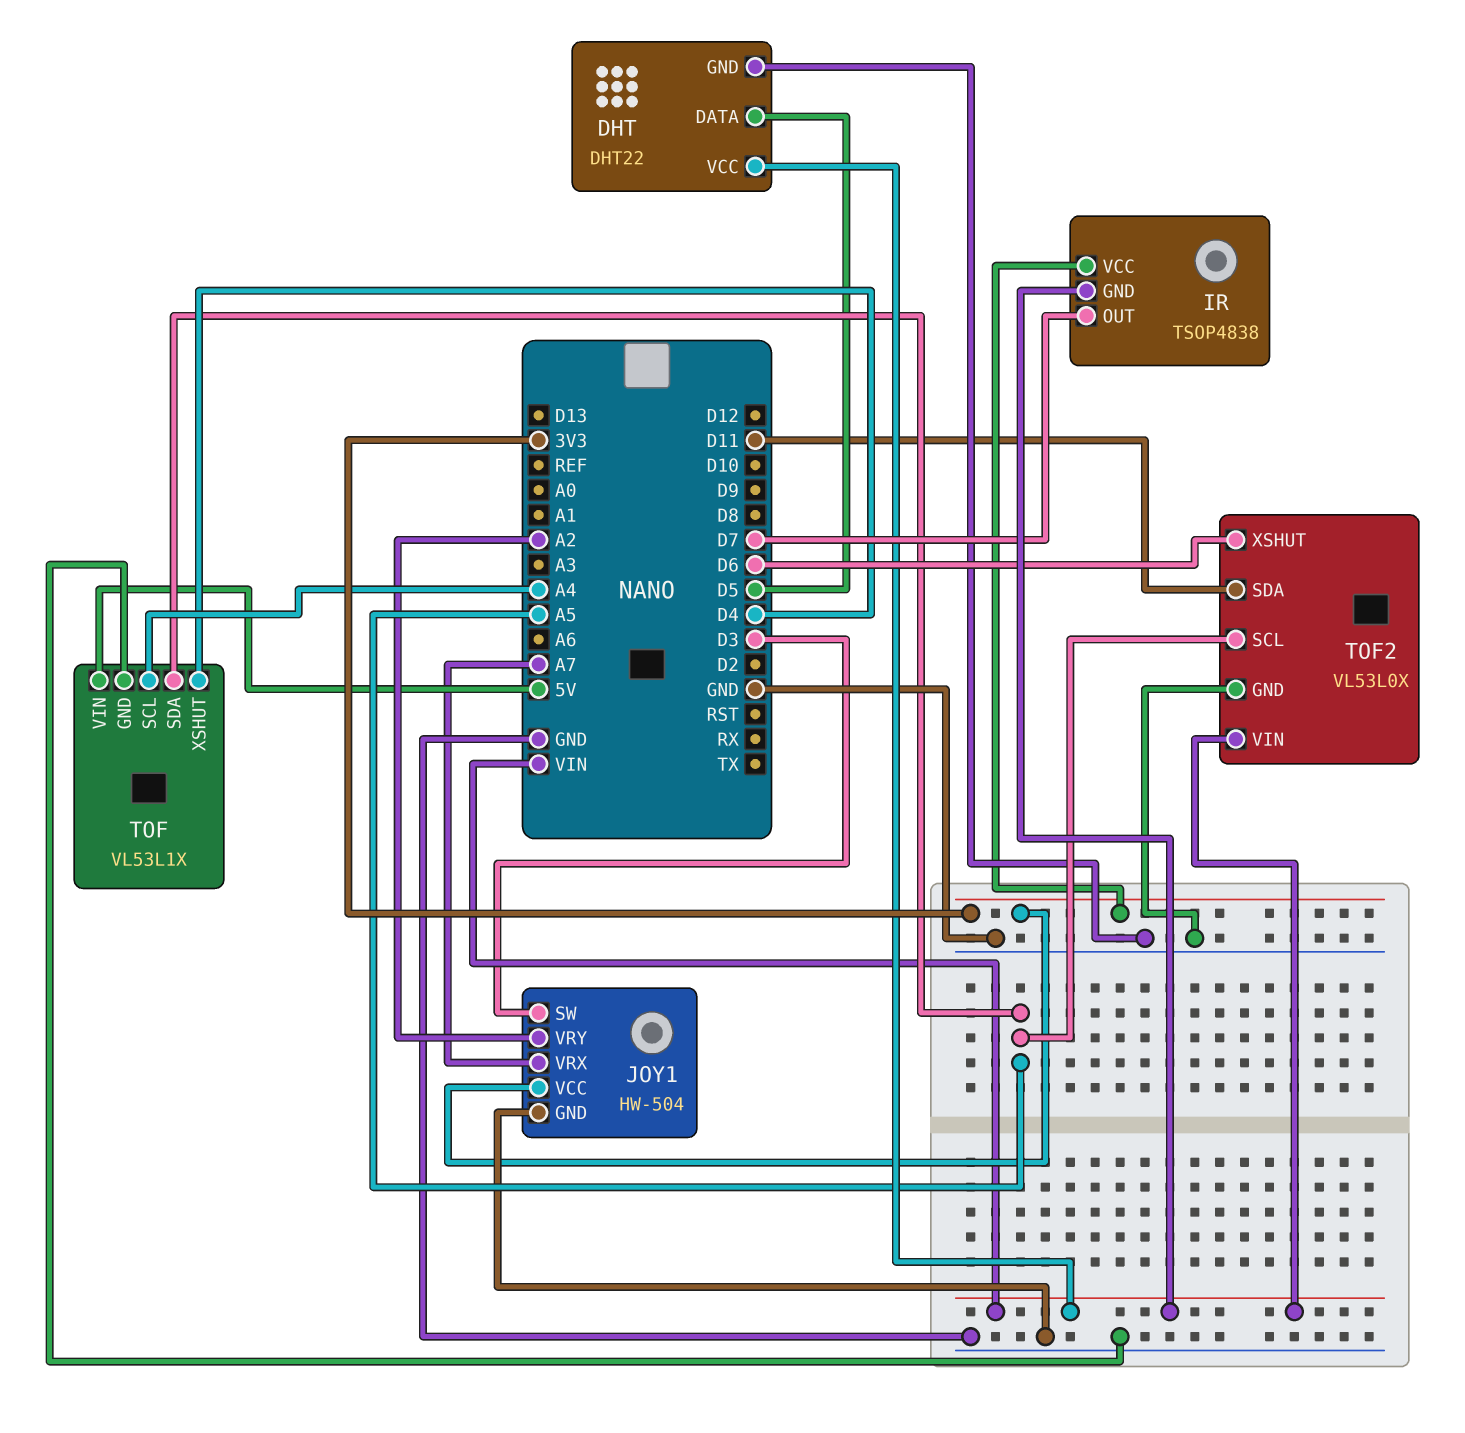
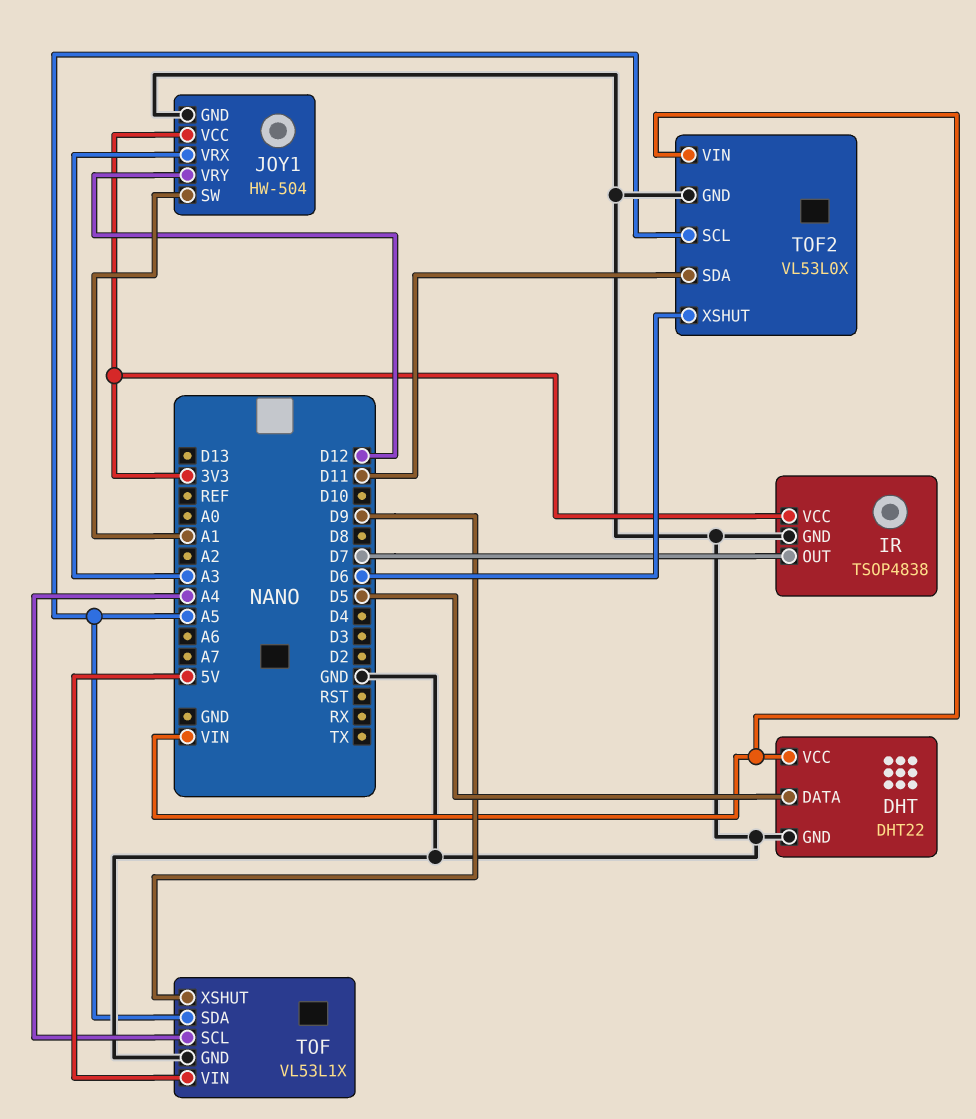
IR pin GND: VIN -> GND
JOY1 pin SW: D3 -> A1
JOY1 pin VRX: A7 -> A3
JOY1 pin VRY: A2 -> D12
TOF pin XSHUT: D4 -> D9

